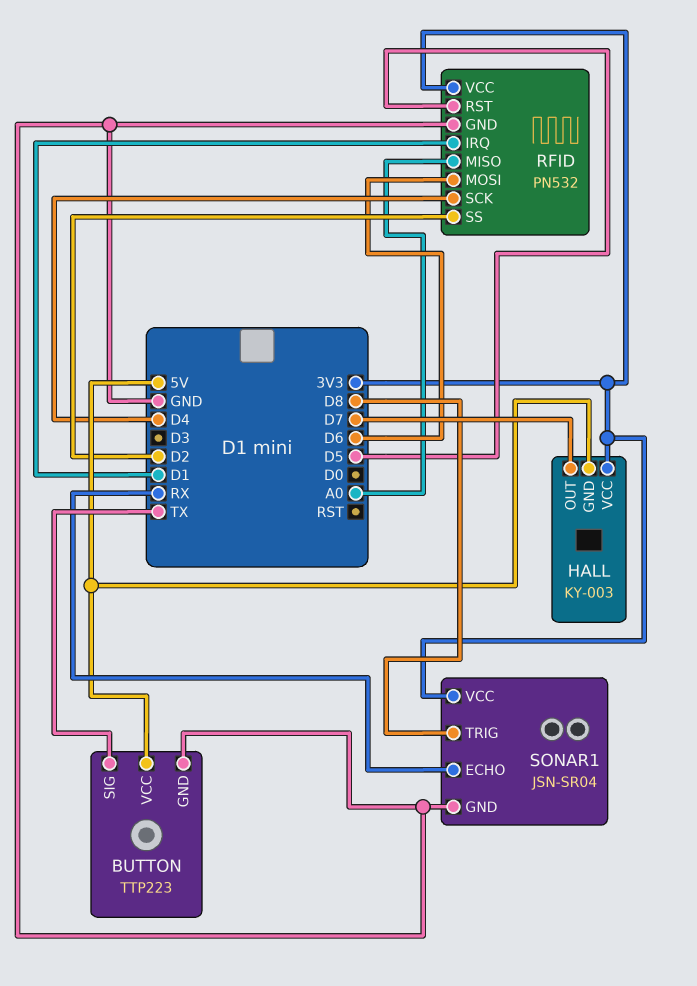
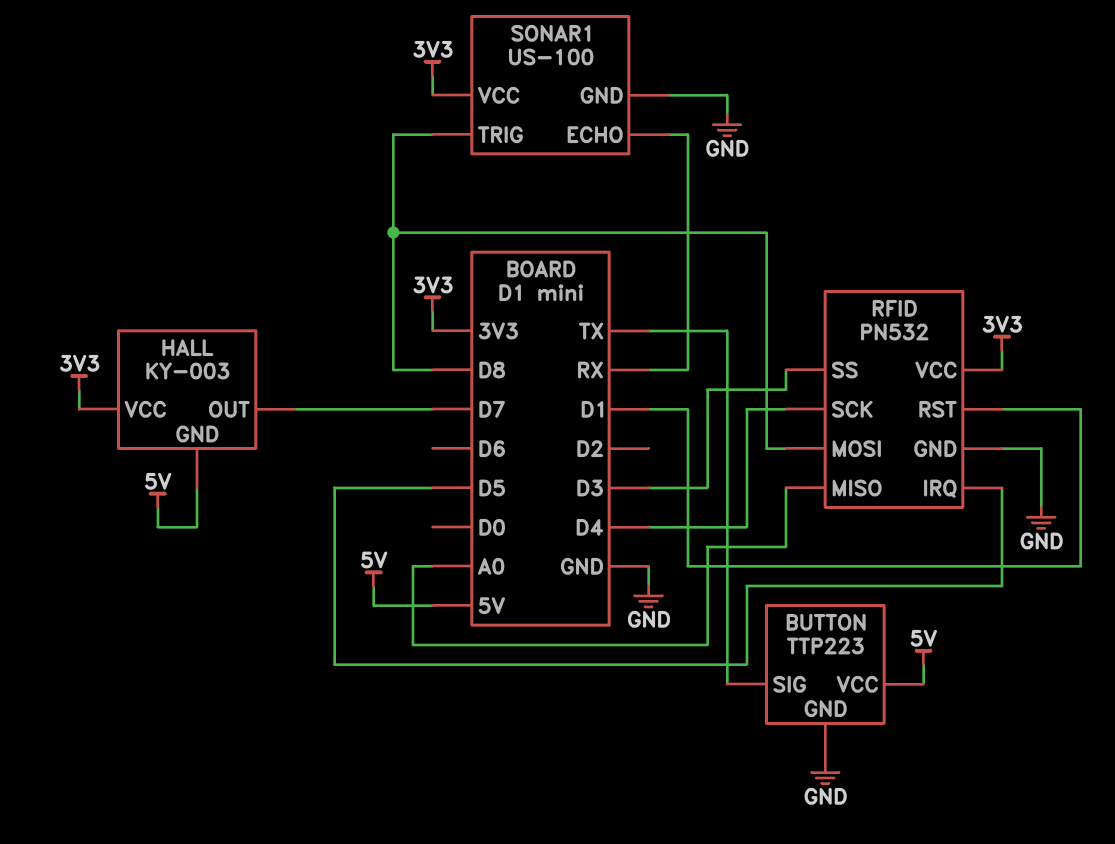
RFID pin IRQ: D1 -> D5
RFID pin MOSI: D6 -> D8
RFID pin RST: D5 -> D1
RFID pin SS: D2 -> D3
SONAR1: JSN-SR04 -> US-100

